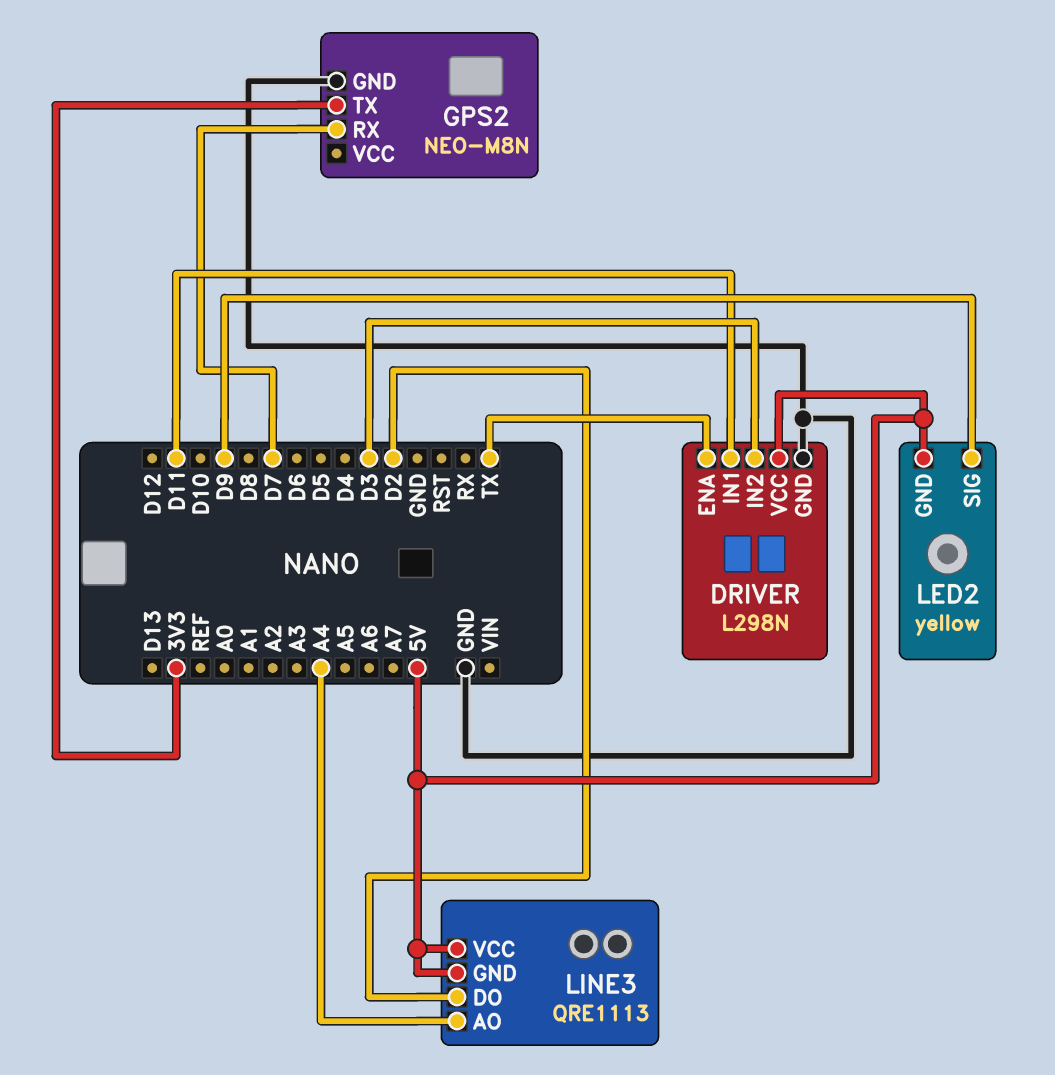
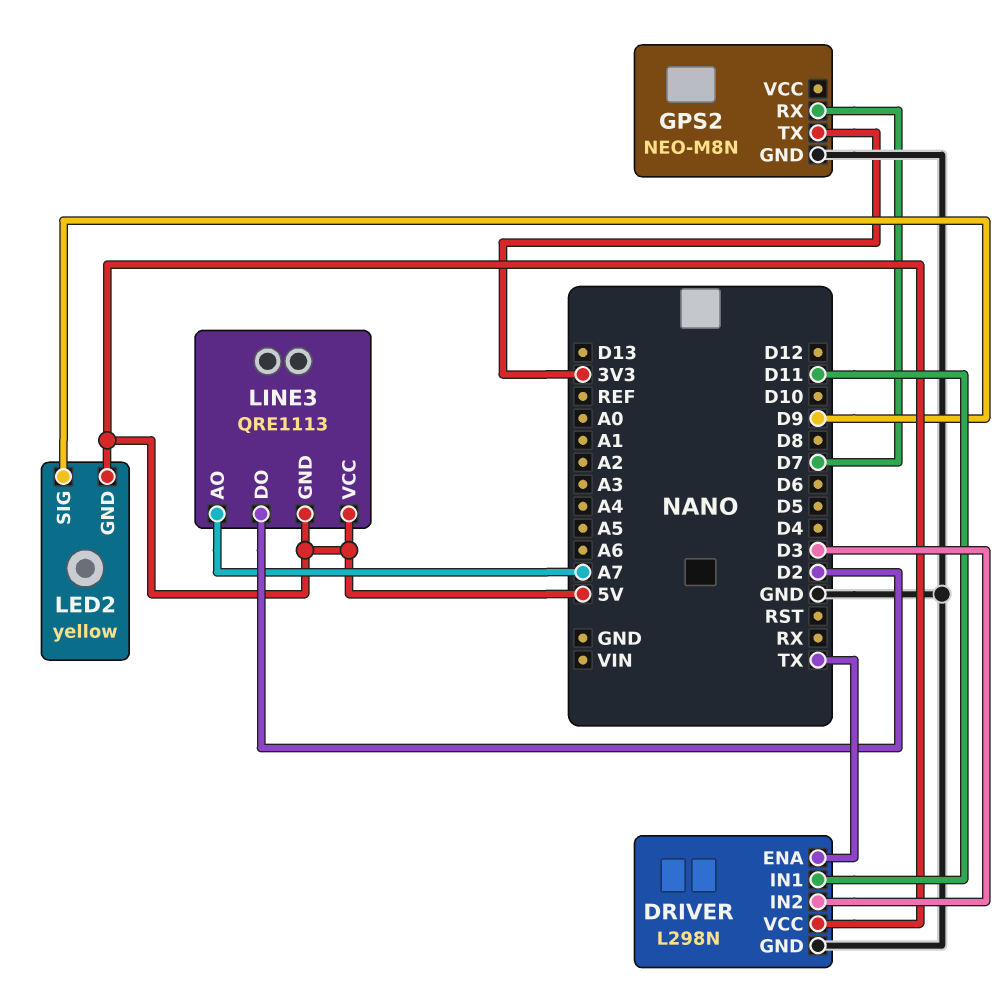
LINE3 pin AO: A4 -> A7

